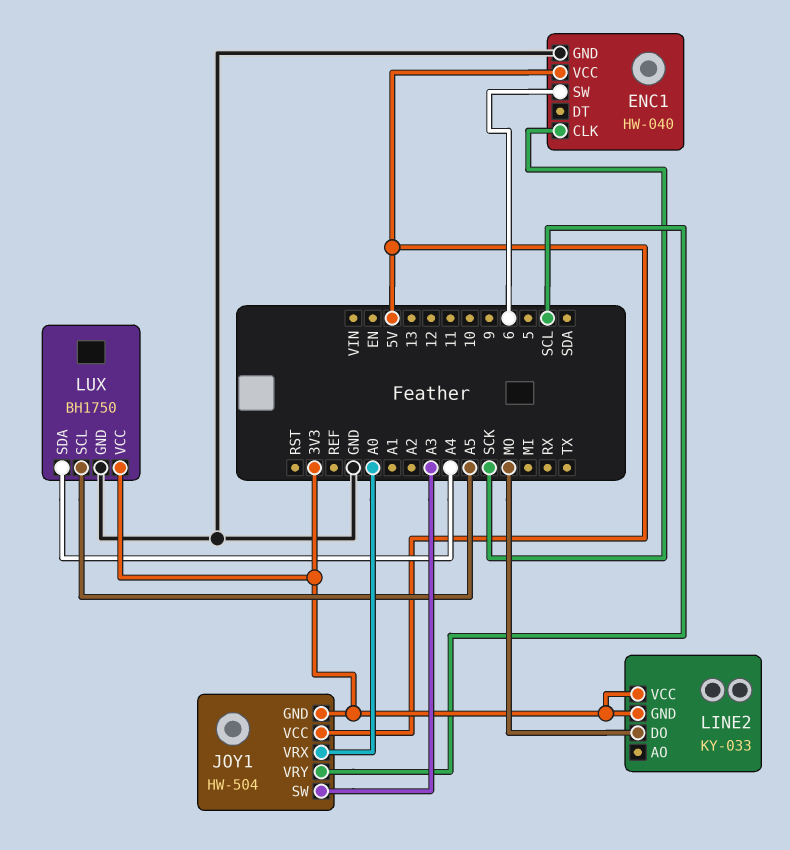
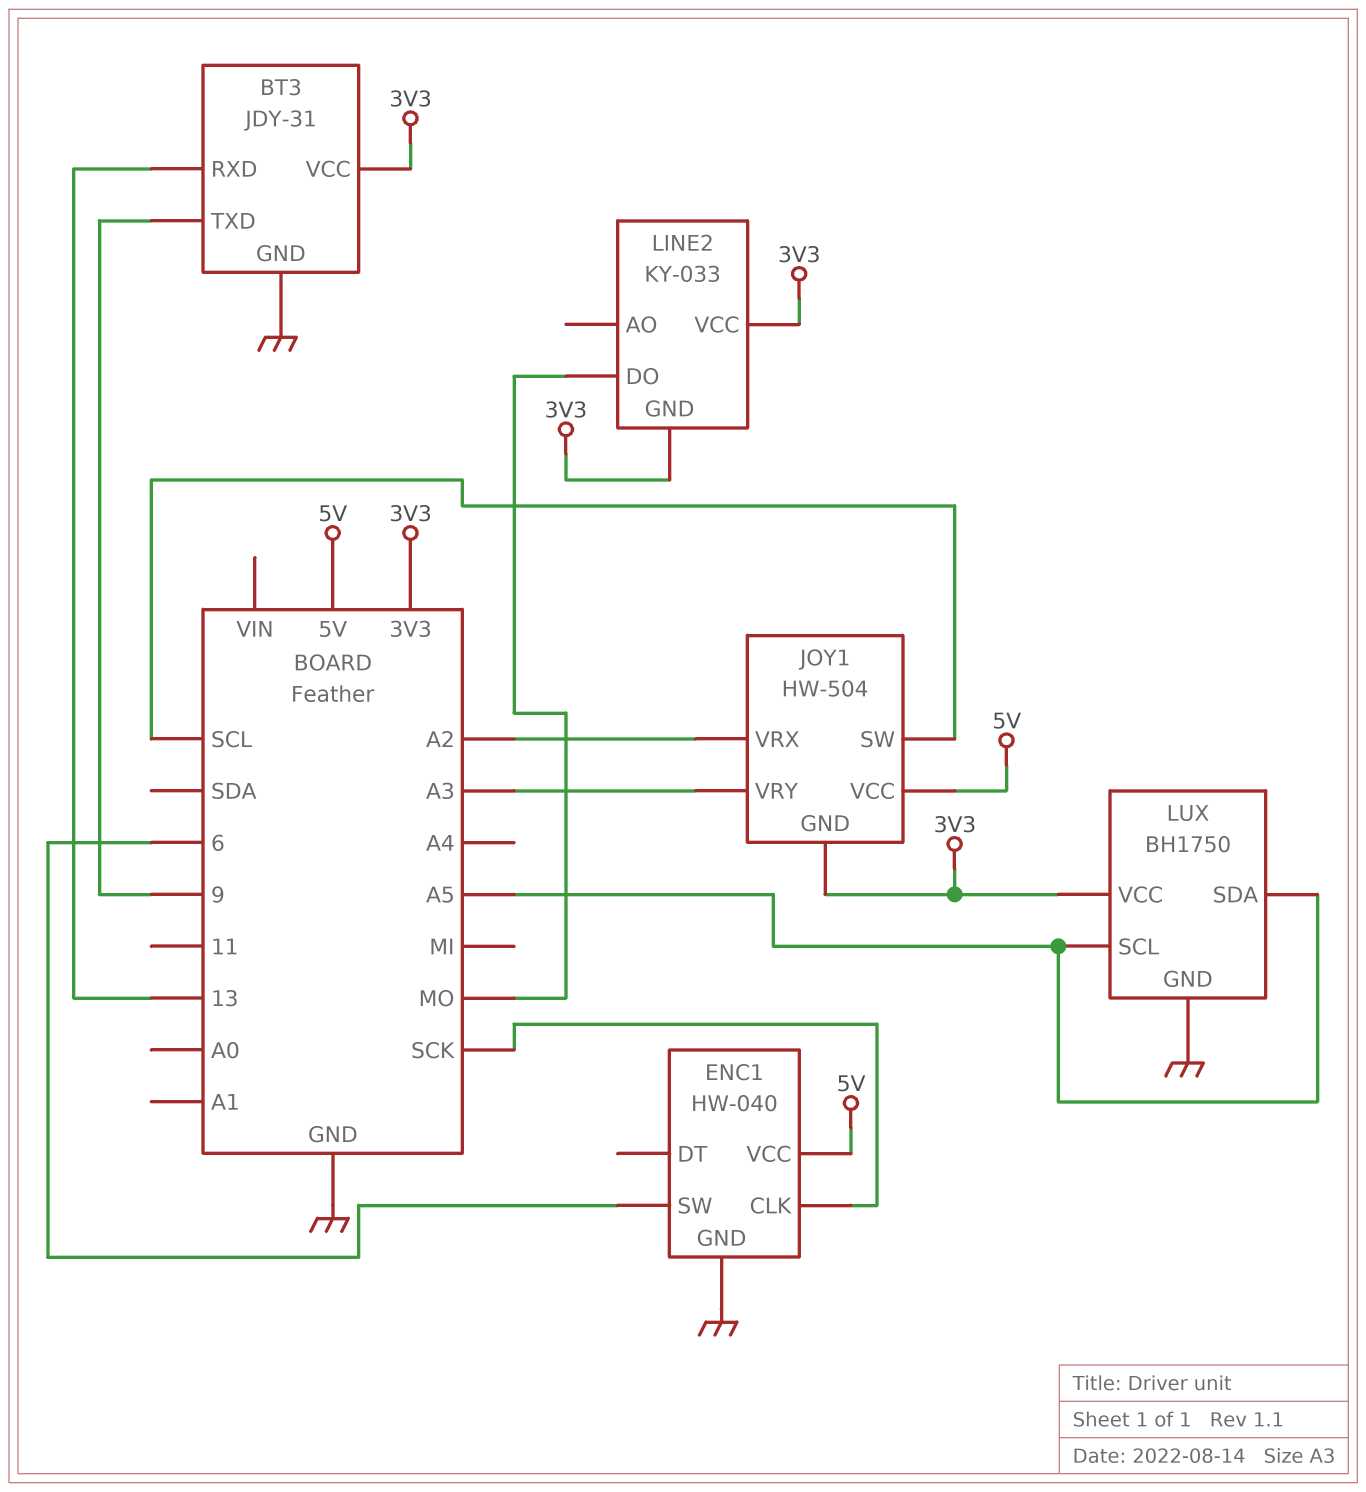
BT3: none -> JDY-31
BT3 pin GND: none -> GND
BT3 pin RXD: none -> 13
BT3 pin TXD: none -> 9
BT3 pin VCC: none -> 3V3
JOY1 pin SW: A3 -> SCL
JOY1 pin VRX: A0 -> A2
JOY1 pin VRY: SCL -> A3
LUX pin SDA: A4 -> A5

